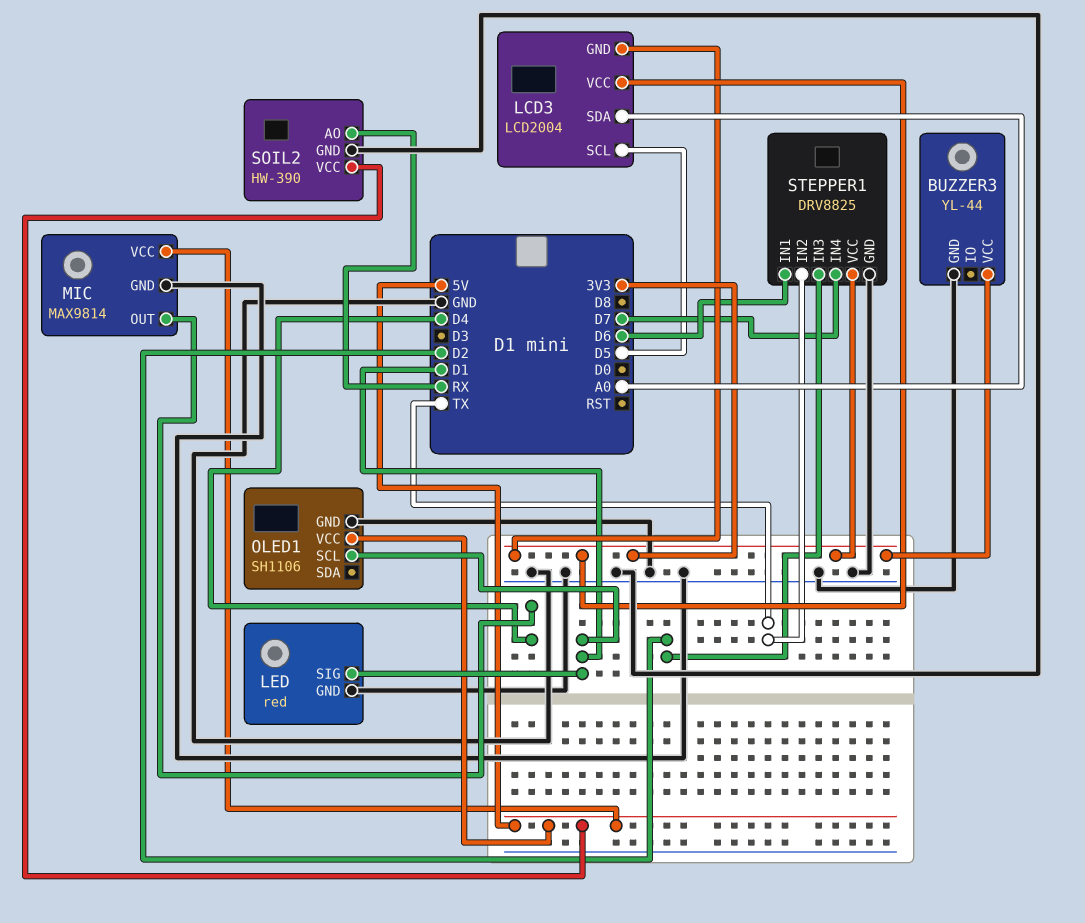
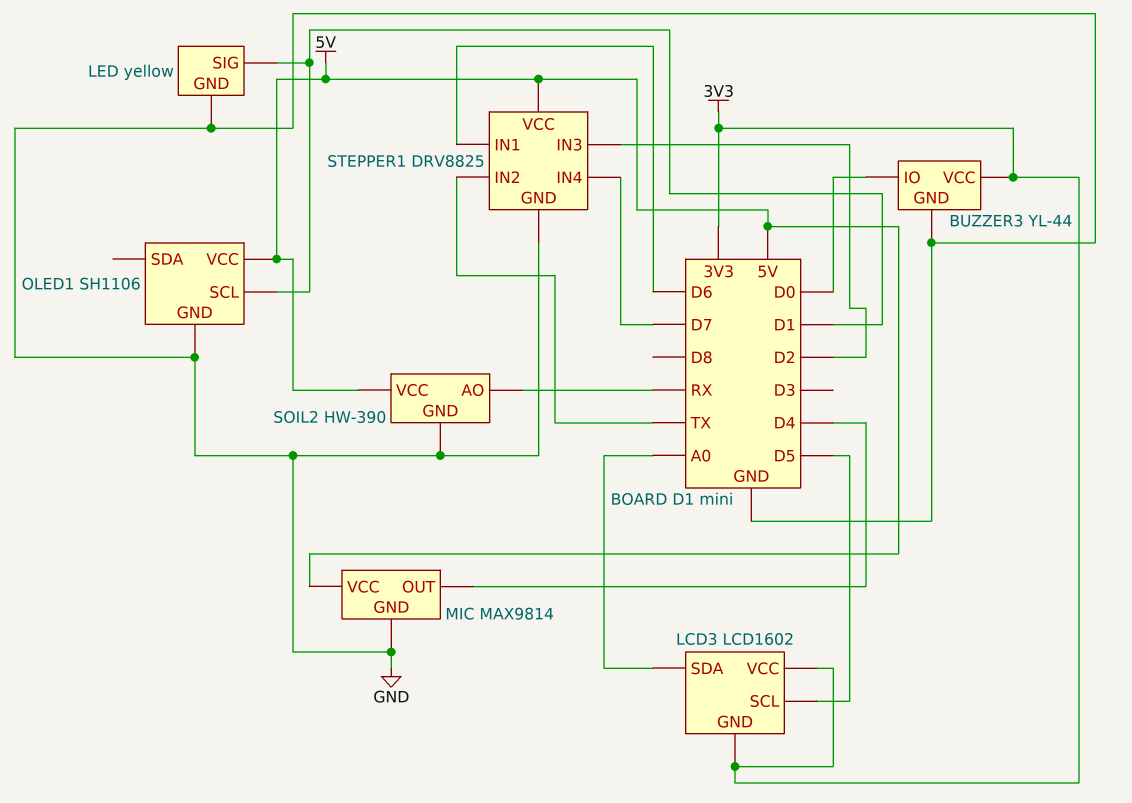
BUZZER3 pin IO: none -> D0
LCD3: LCD2004 -> LCD1602
LED: red -> yellow
STEPPER1 pin VCC: 3V3 -> 5V

